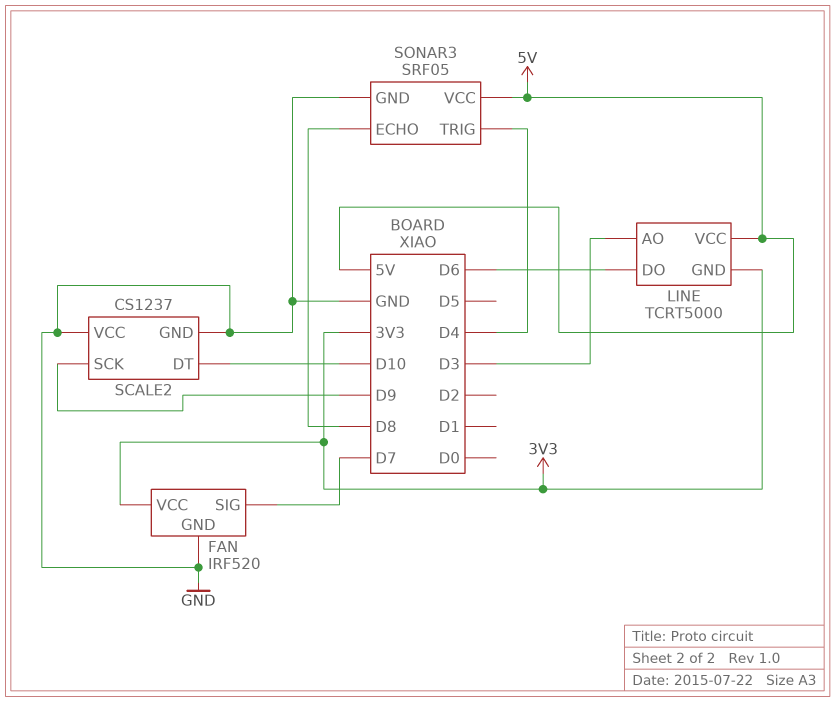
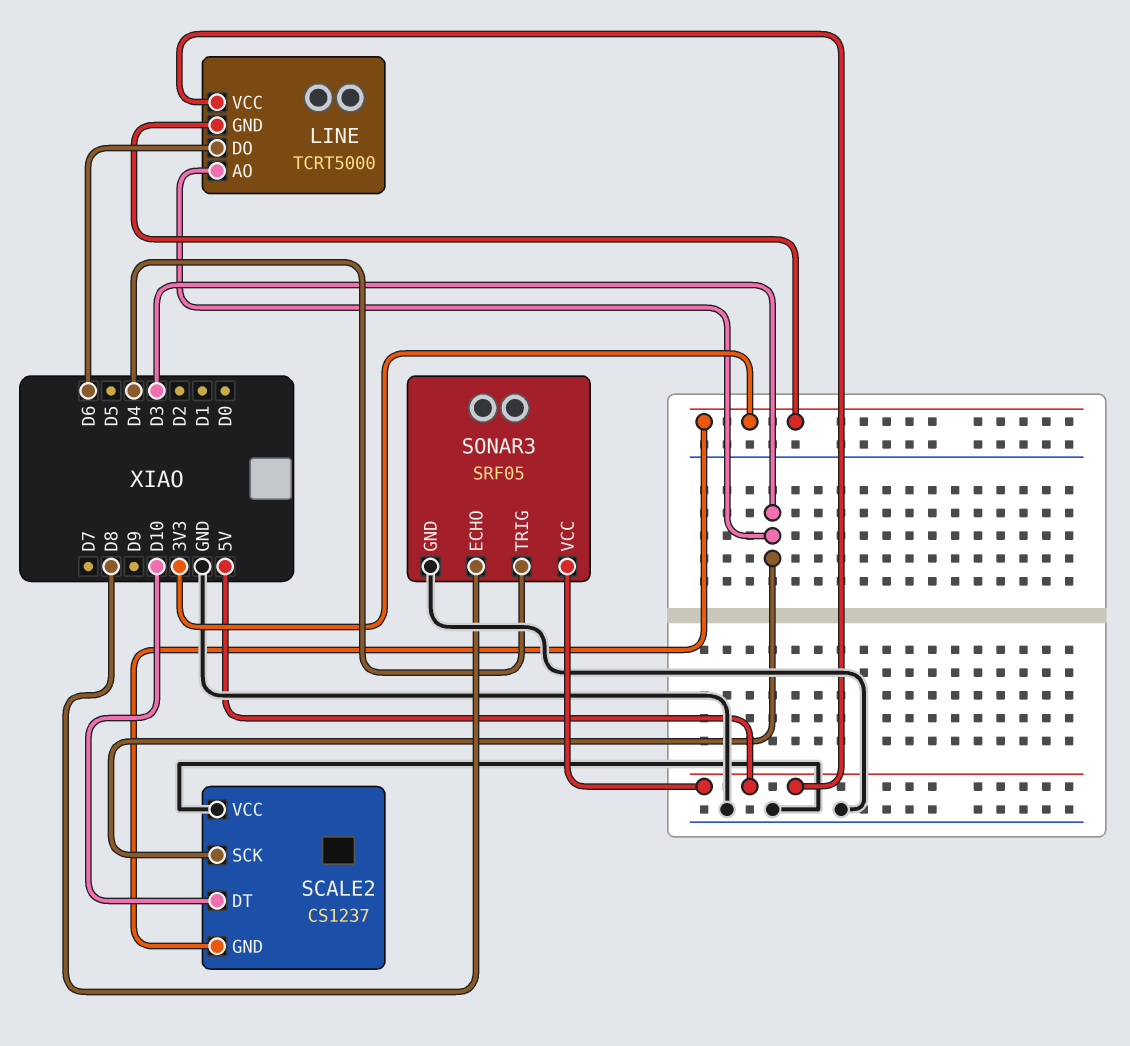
FAN: IRF520 -> none
FAN pin GND: GND -> none
FAN pin SIG: D7 -> none
FAN pin VCC: 3V3 -> none
SCALE2 pin GND: GND -> 3V3
SCALE2 pin SCK: D9 -> D3

